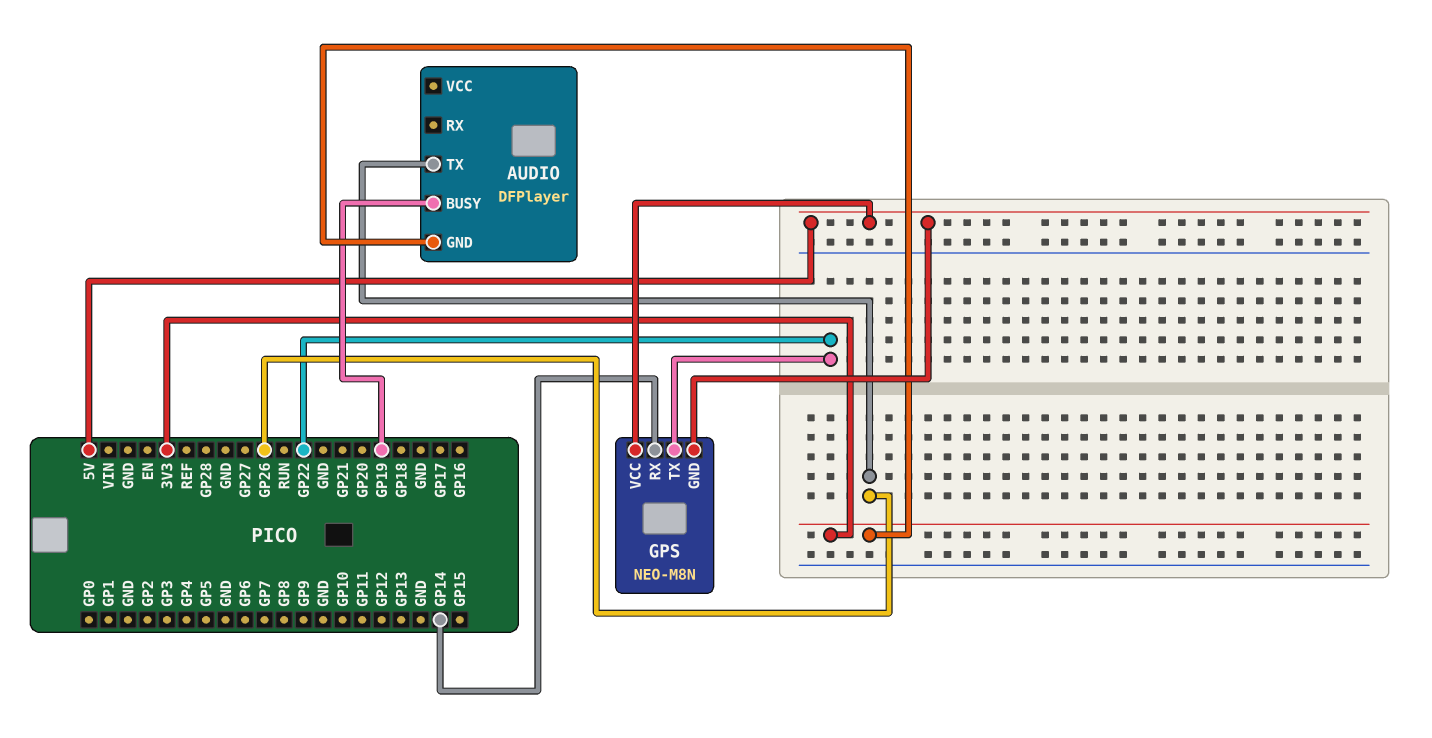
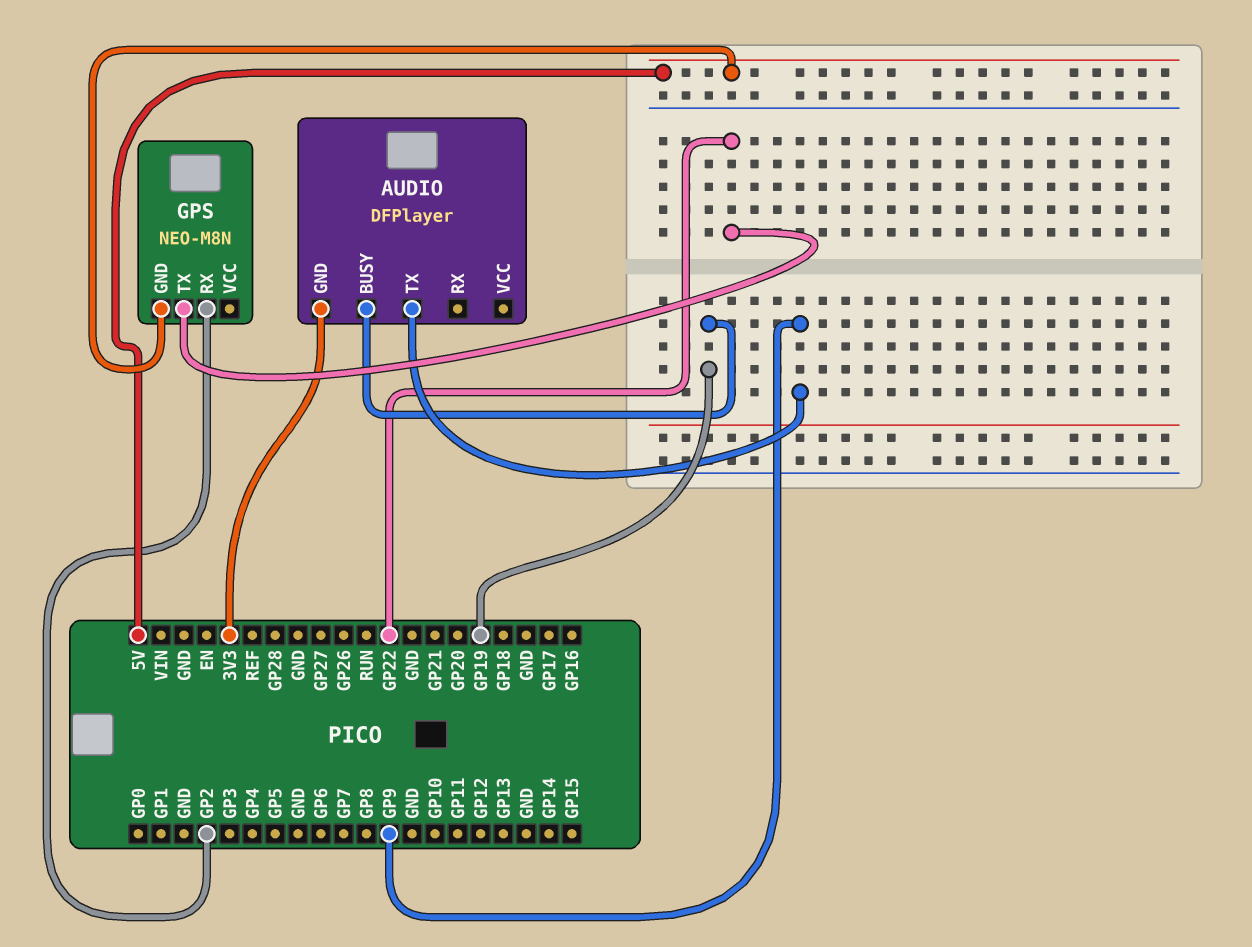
AUDIO pin TX: GP26 -> GP9
GPS pin RX: GP14 -> GP2
GPS pin VCC: 5V -> none

